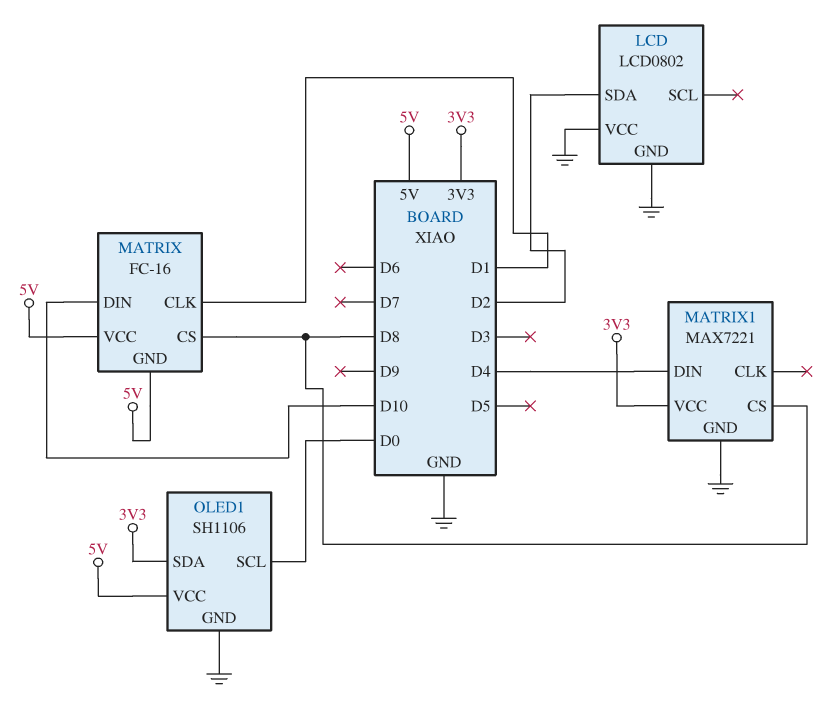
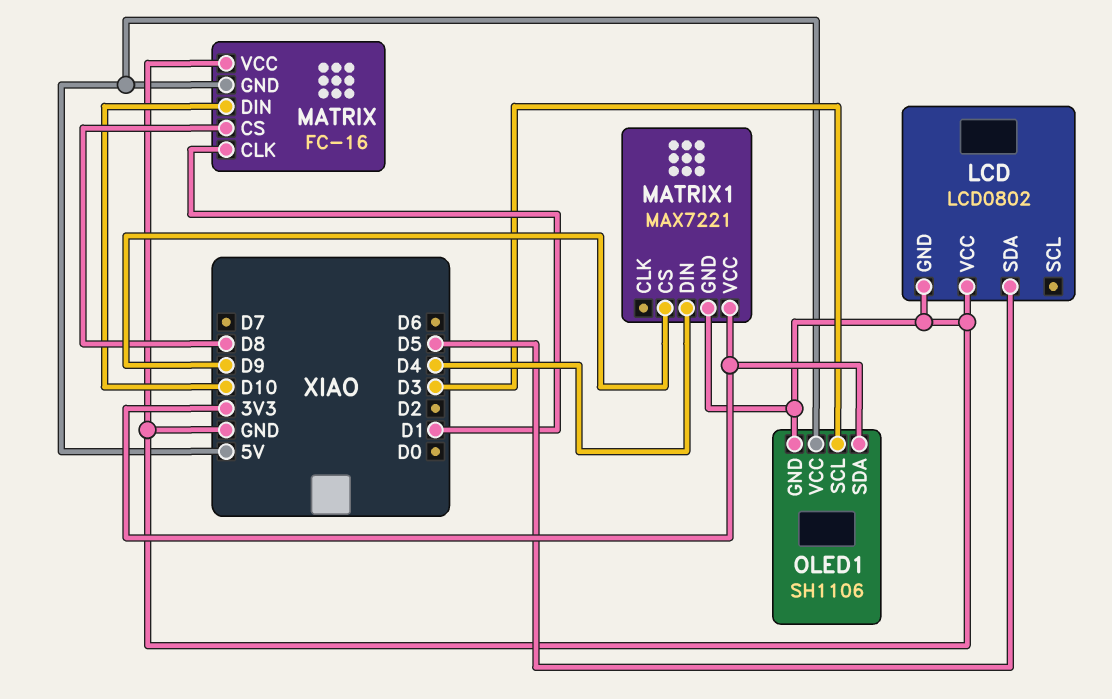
LCD pin SDA: D2 -> D5
MATRIX pin VCC: 5V -> GND
MATRIX1 pin CS: D8 -> D9
OLED1 pin SCL: D0 -> D3

